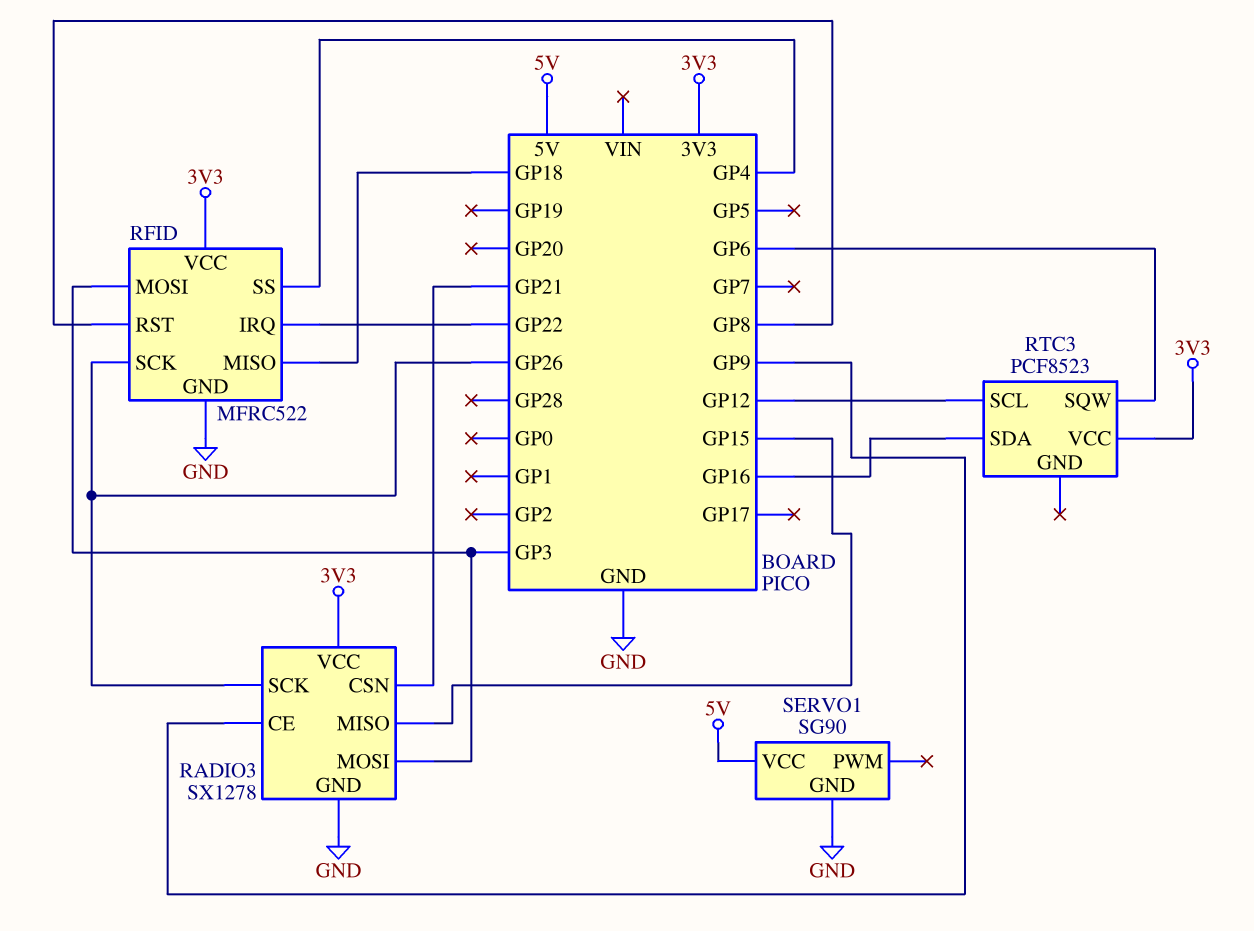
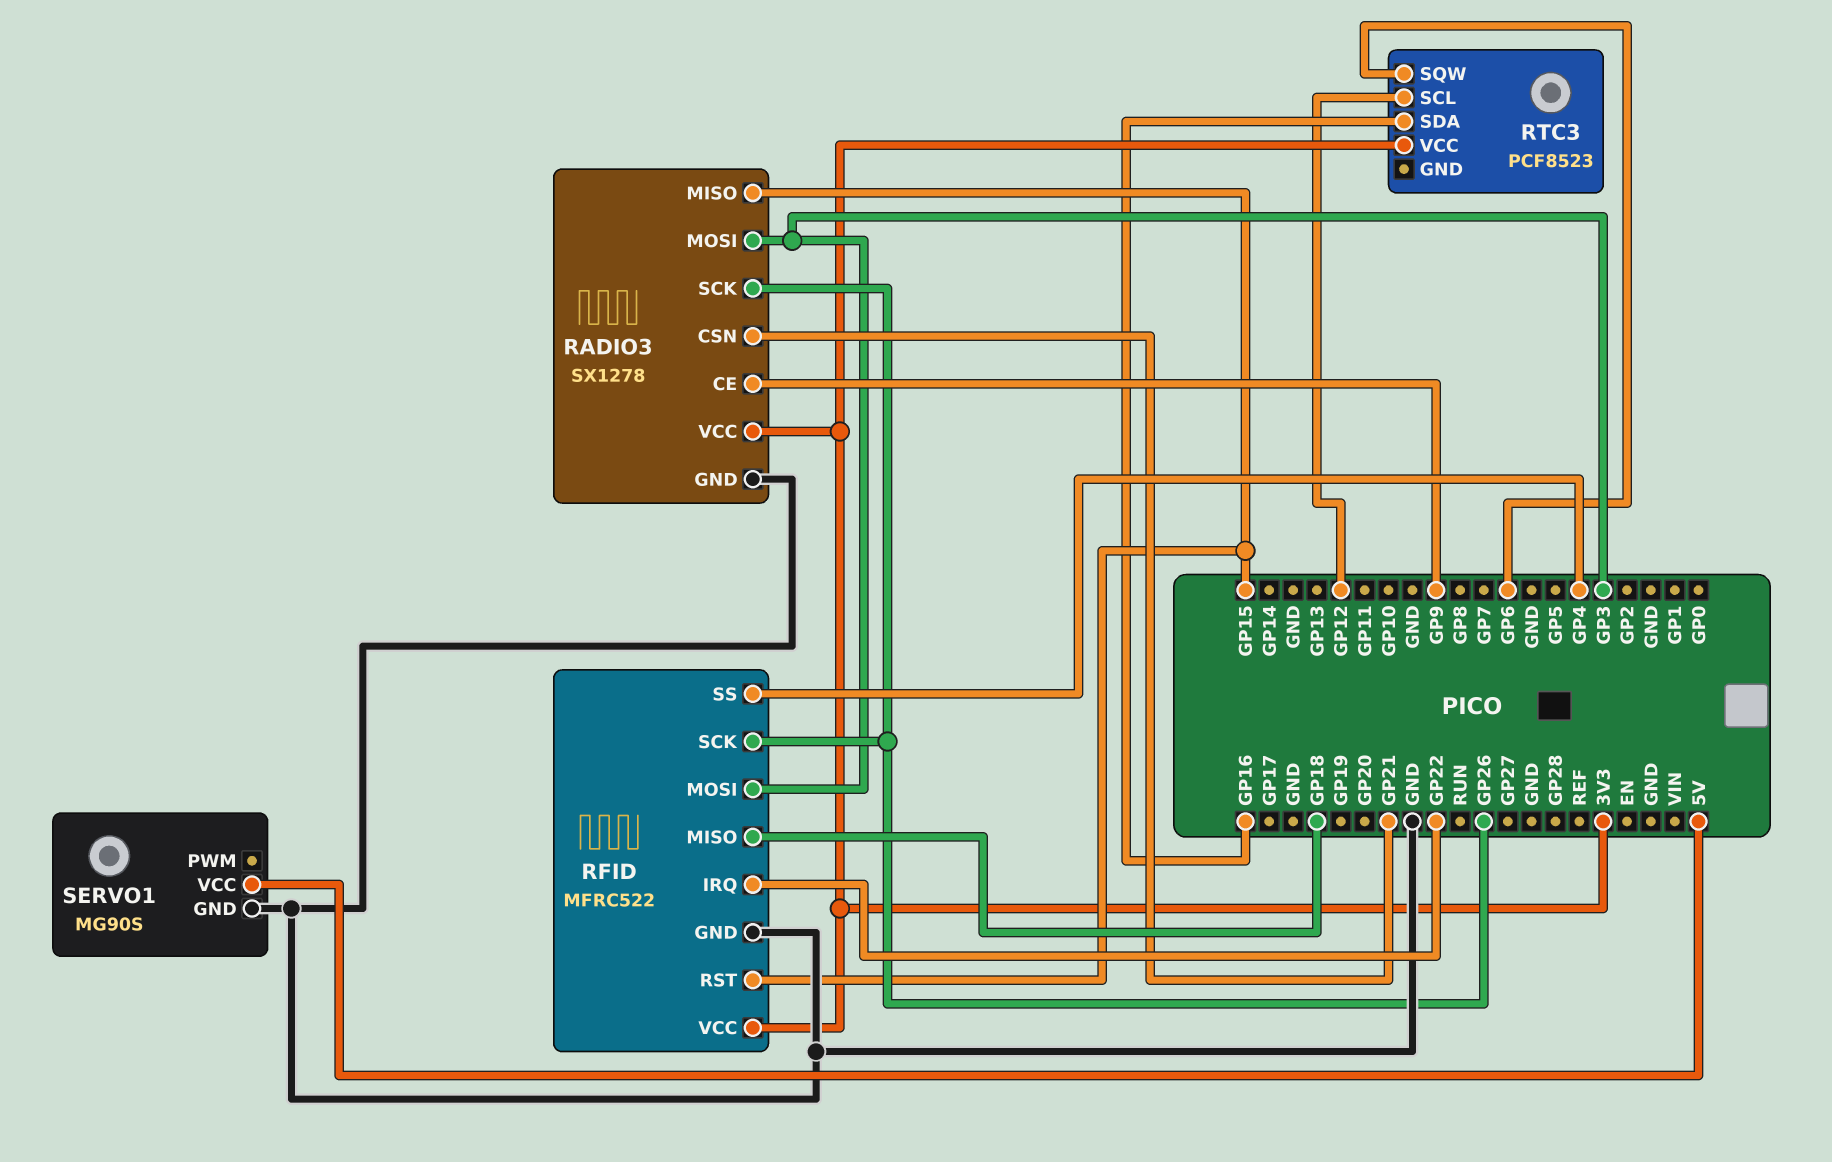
RFID pin RST: GP8 -> GP15
SERVO1: SG90 -> MG90S

